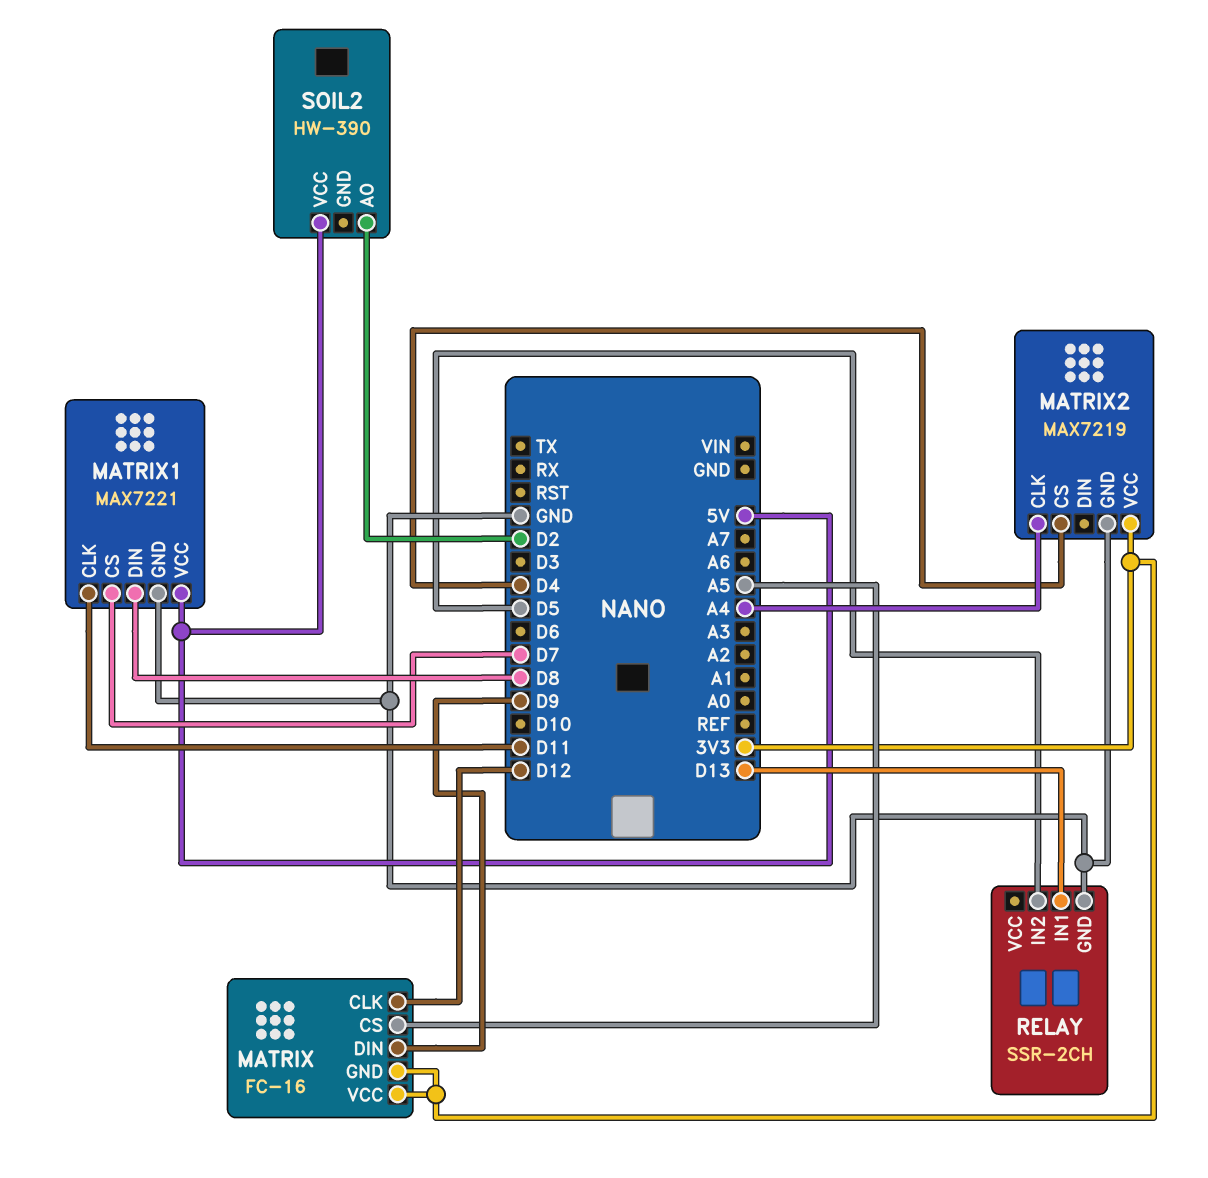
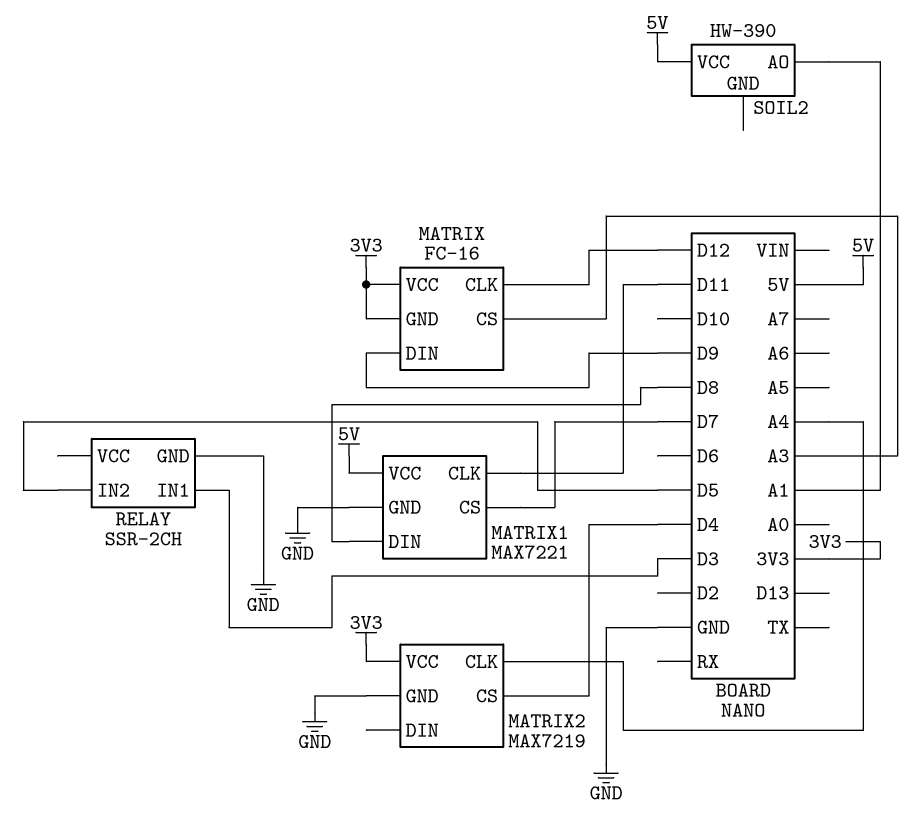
MATRIX pin CS: A5 -> A3
RELAY pin IN1: D13 -> D3
SOIL2 pin AO: D2 -> A1

